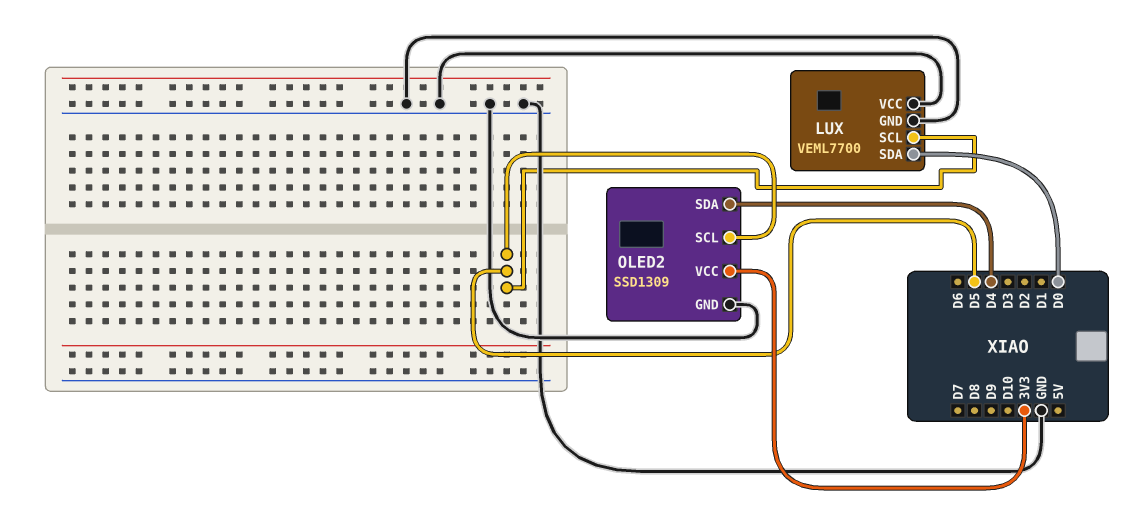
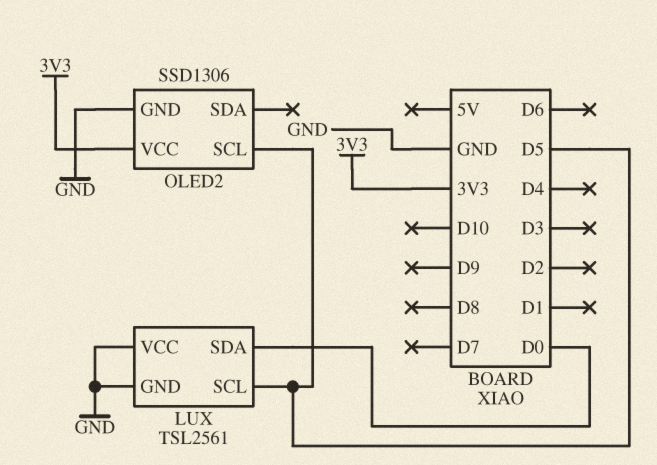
LUX: VEML7700 -> TSL2561
OLED2: SSD1309 -> SSD1306
OLED2 pin SDA: D4 -> none

